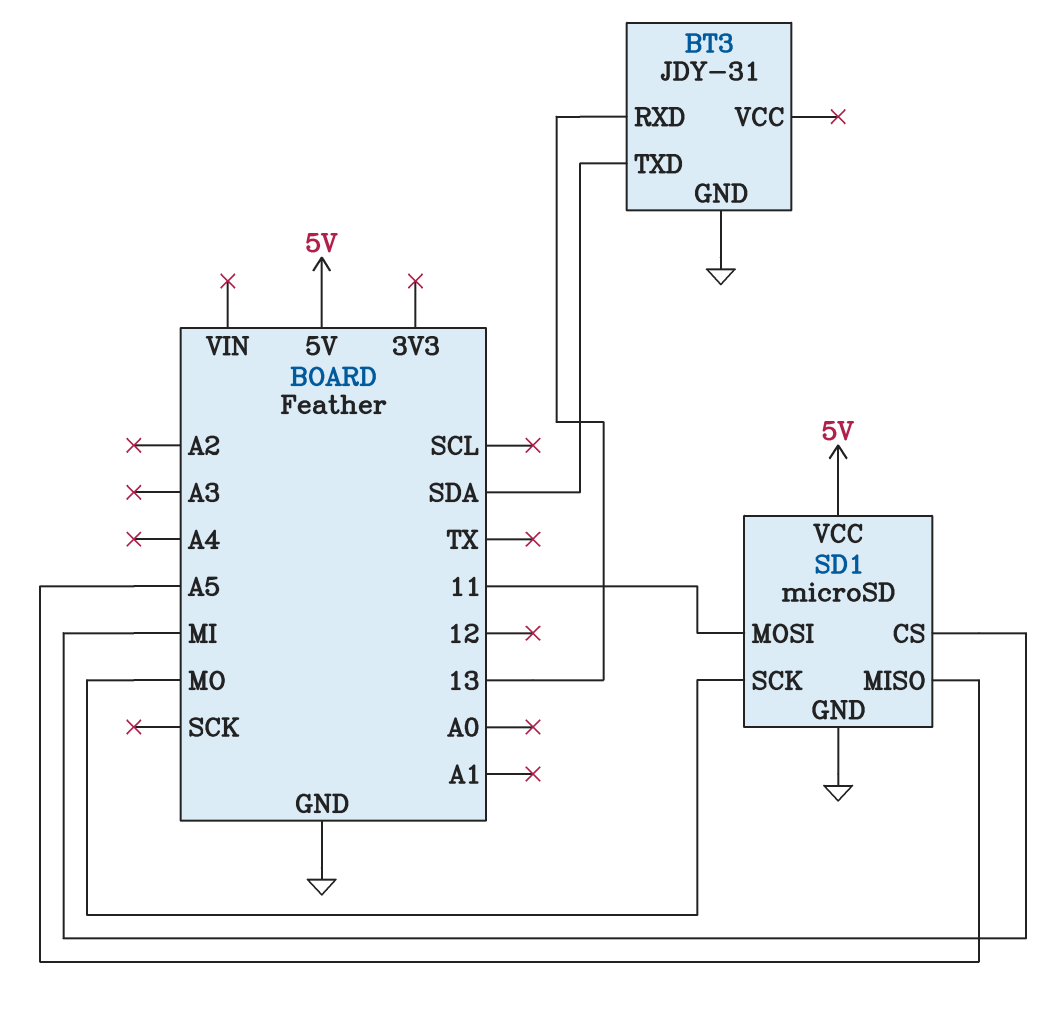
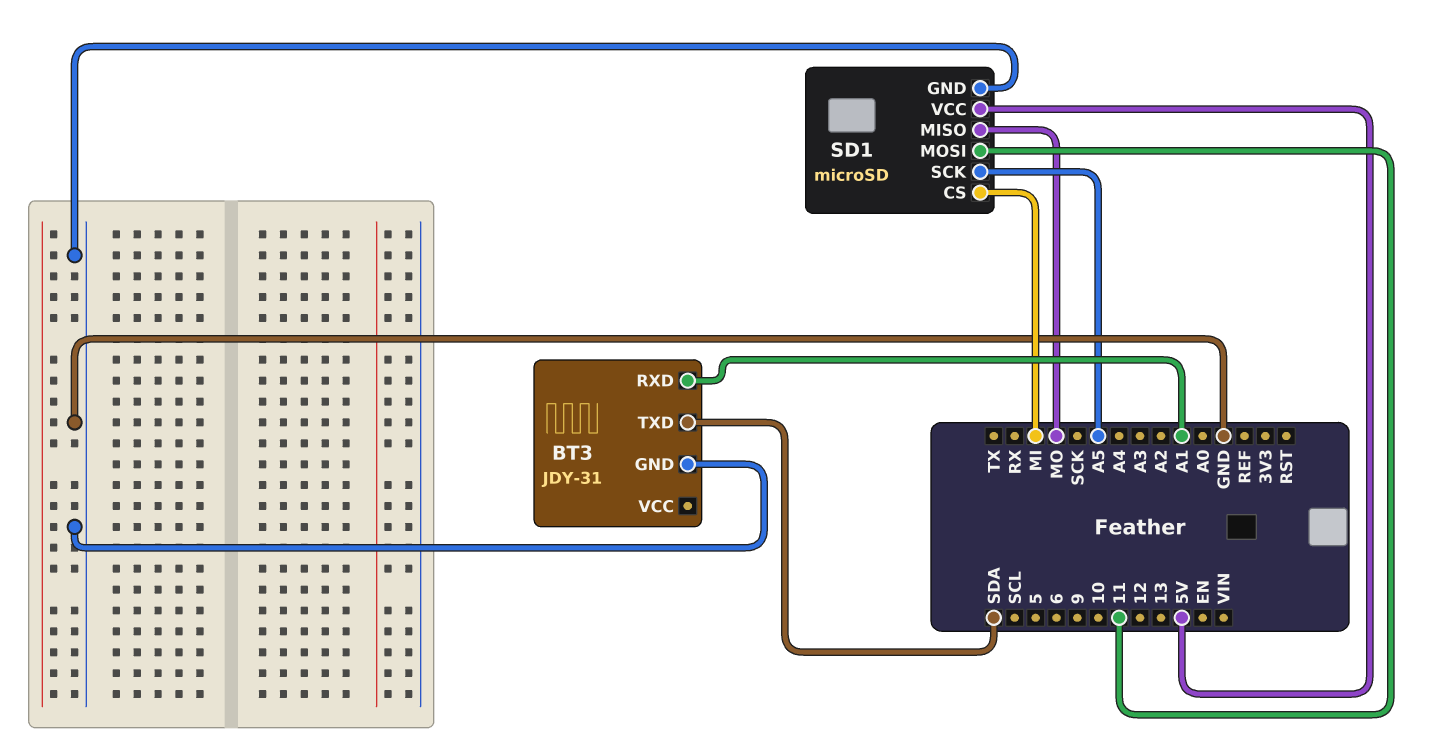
BT3 pin RXD: 13 -> A1
SD1 pin MISO: A5 -> MO
SD1 pin SCK: MO -> A5

